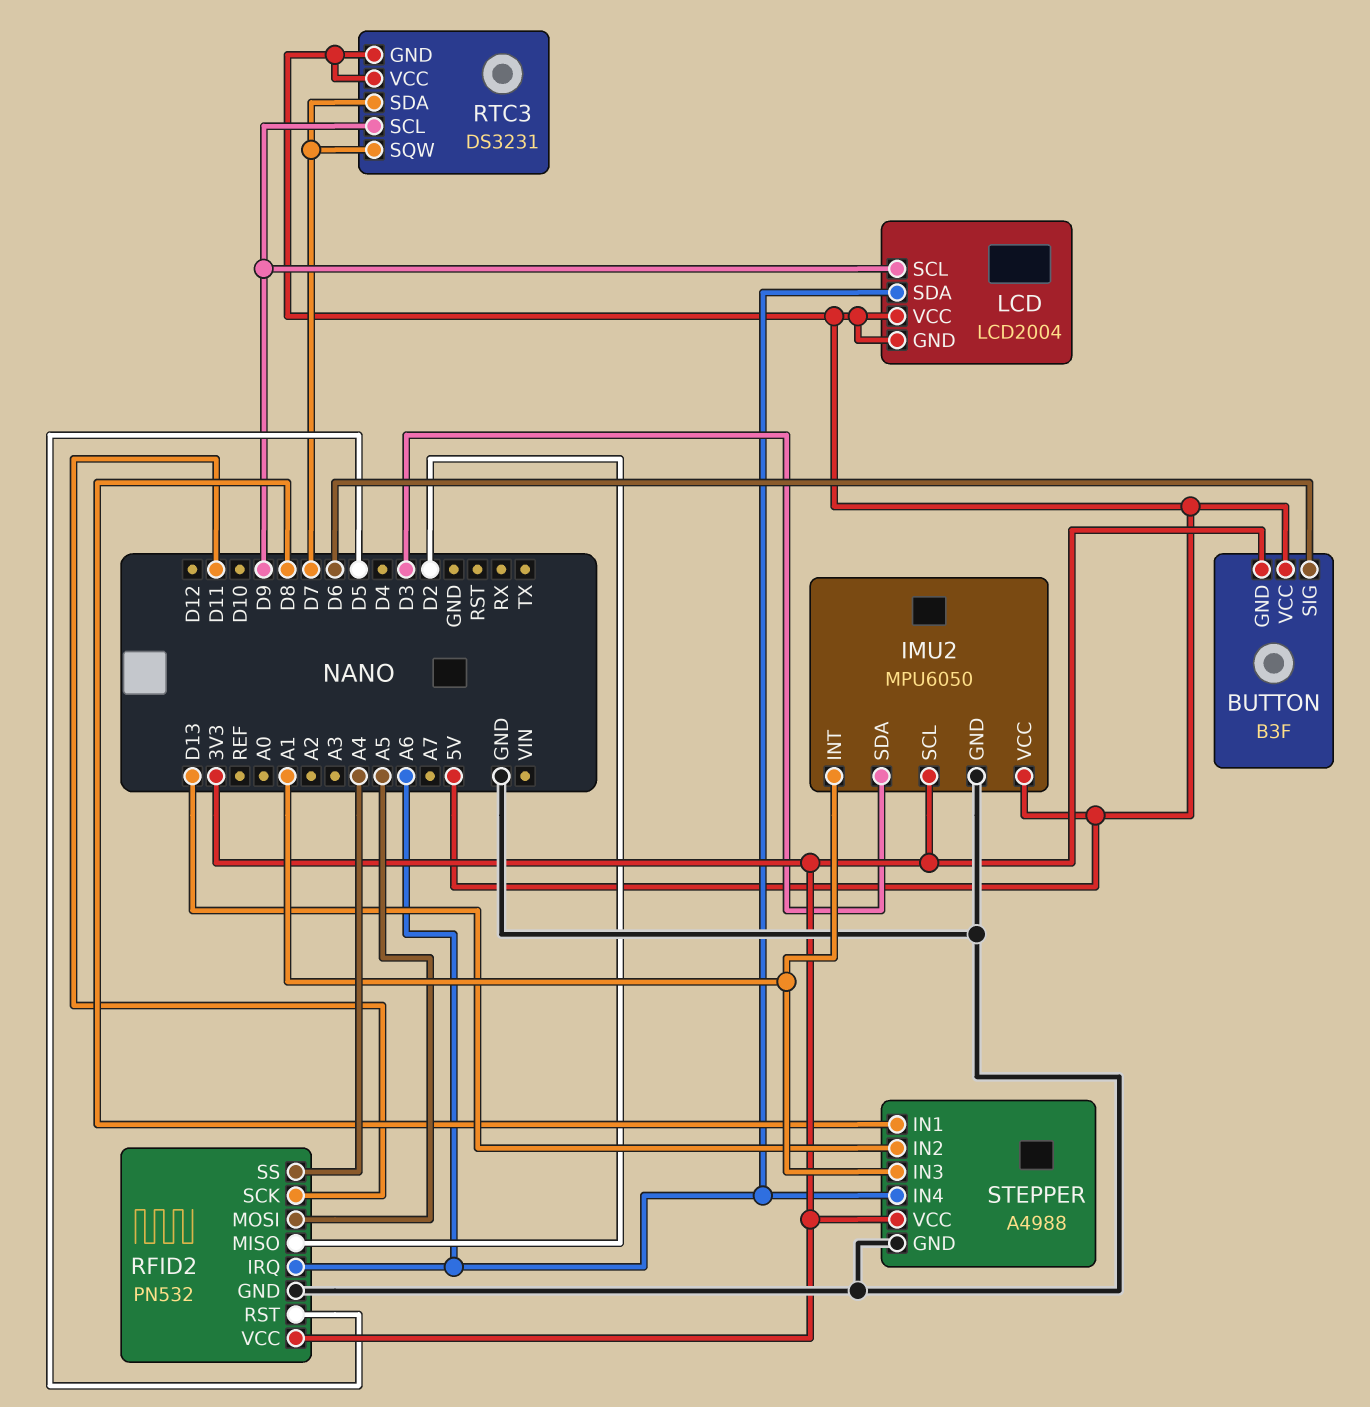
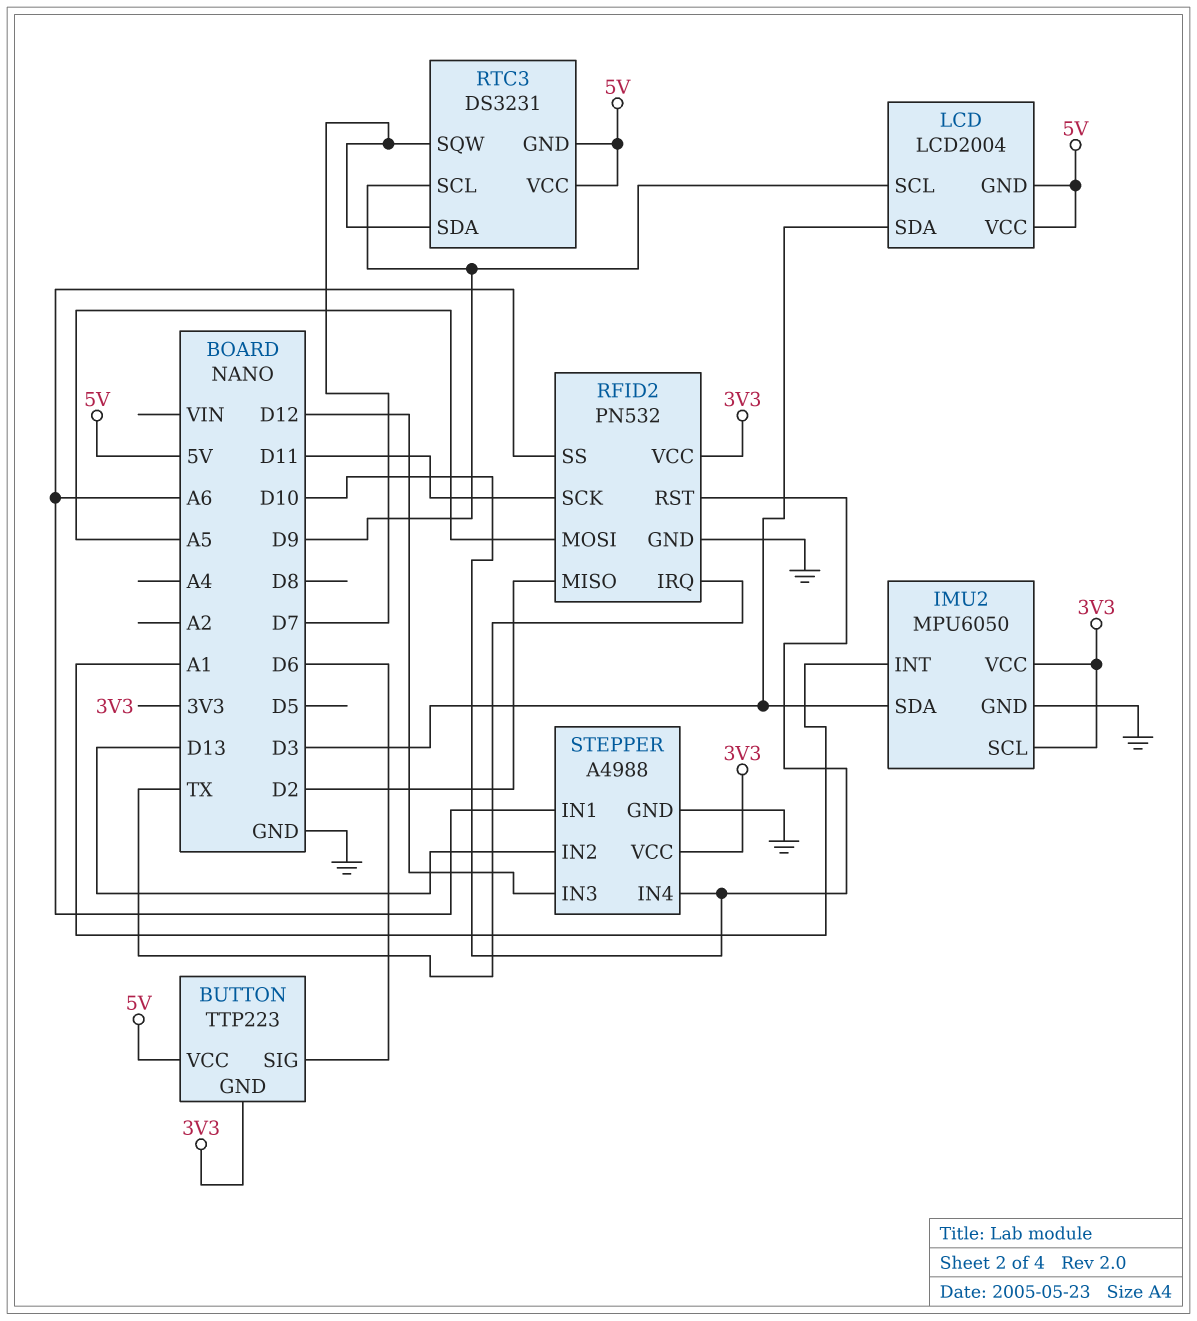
BUTTON: B3F -> TTP223
IMU2 pin VCC: 5V -> 3V3
LCD pin SDA: A6 -> D3
RFID2 pin IRQ: A6 -> TX
RFID2 pin RST: D5 -> D10
RFID2 pin SS: A4 -> A6
STEPPER pin IN1: D8 -> A6
STEPPER pin IN3: A1 -> D12
STEPPER pin IN4: A6 -> D10

